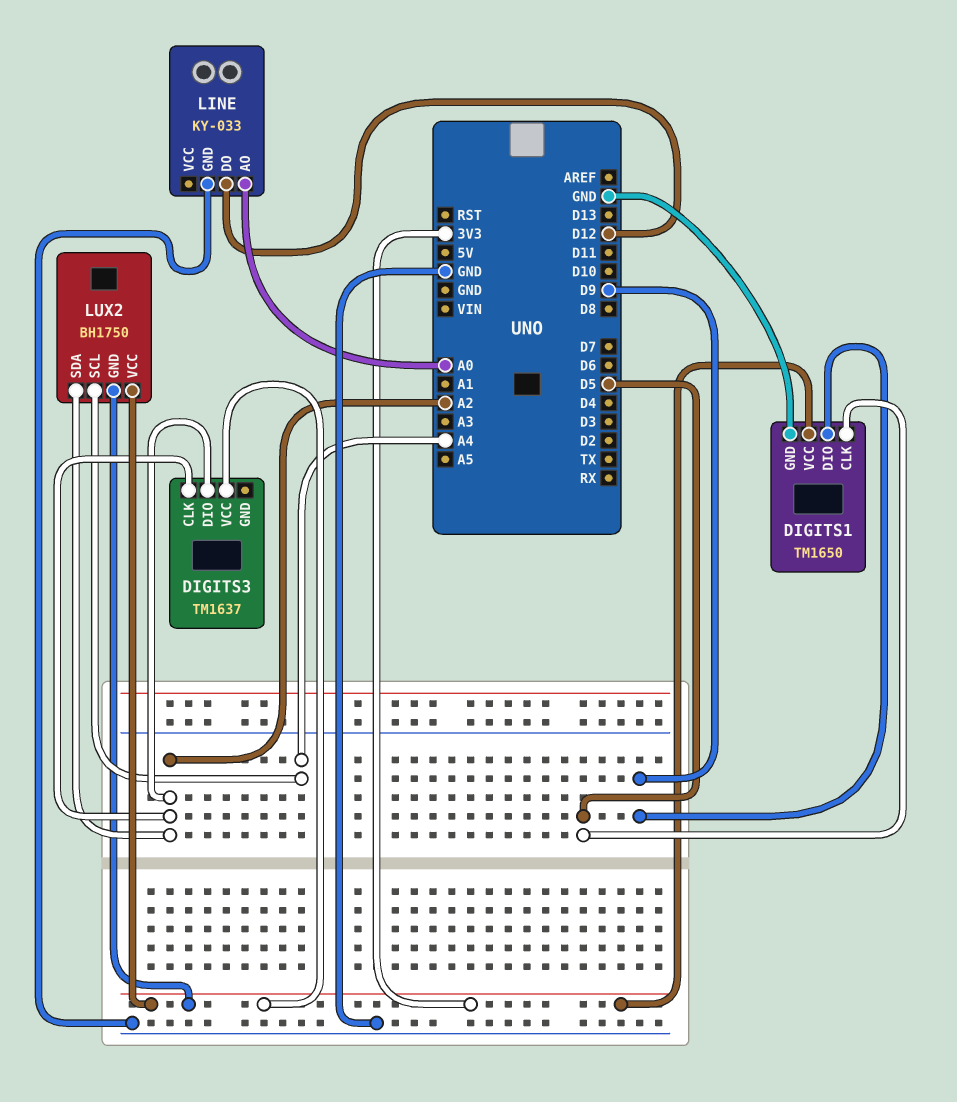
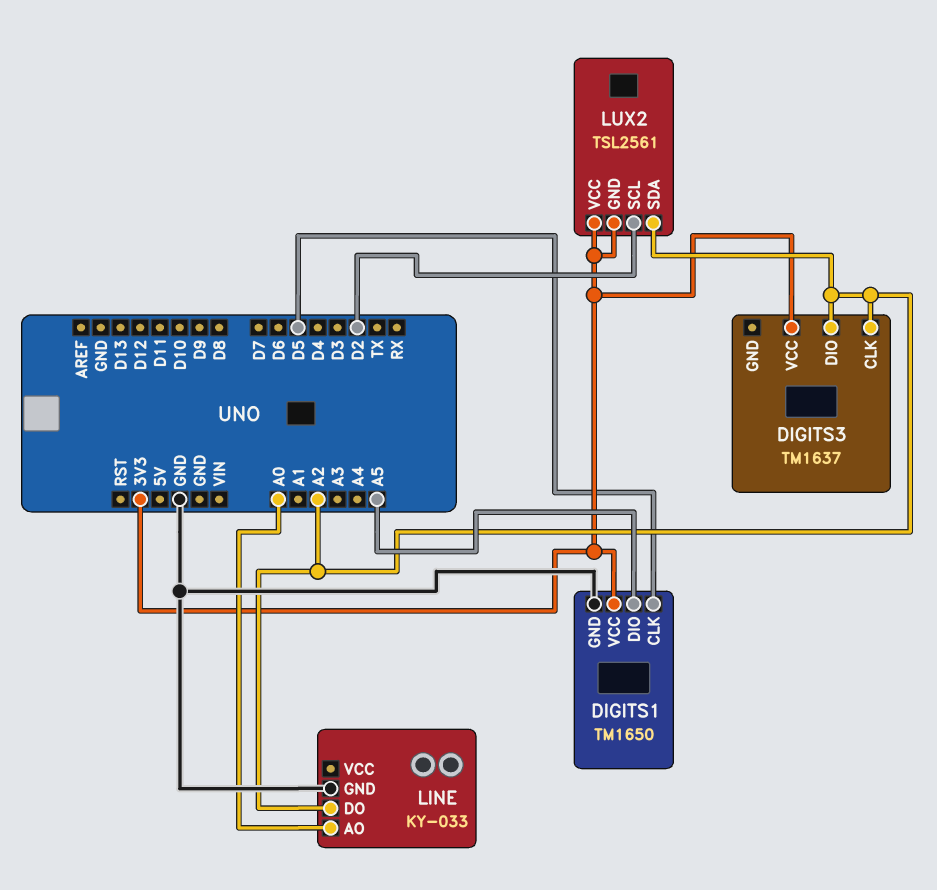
DIGITS1 pin DIO: D9 -> A5
LINE pin DO: D12 -> A2
LUX2: BH1750 -> TSL2561
LUX2 pin SCL: A4 -> D2

